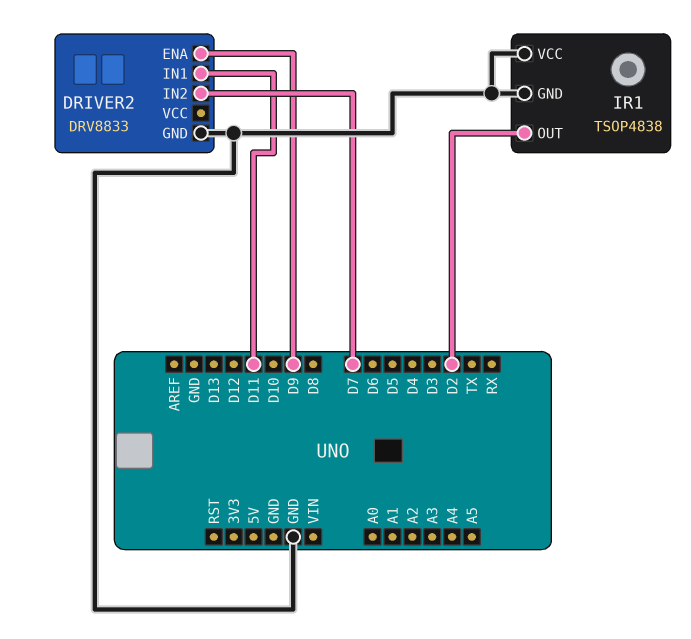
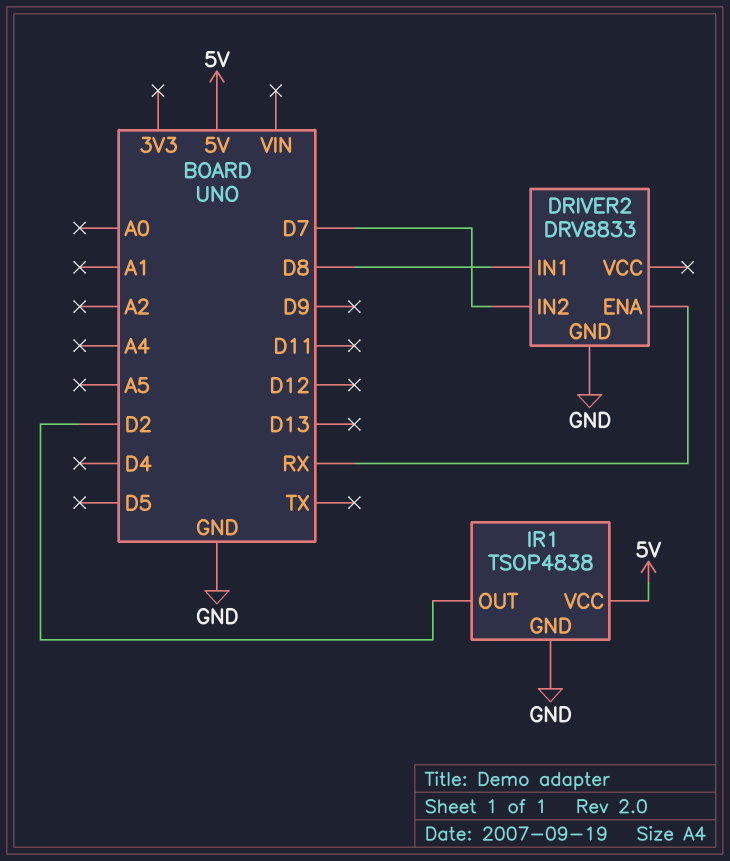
DRIVER2 pin ENA: D9 -> RX
DRIVER2 pin IN1: D11 -> D8
IR1 pin VCC: GND -> 5V

